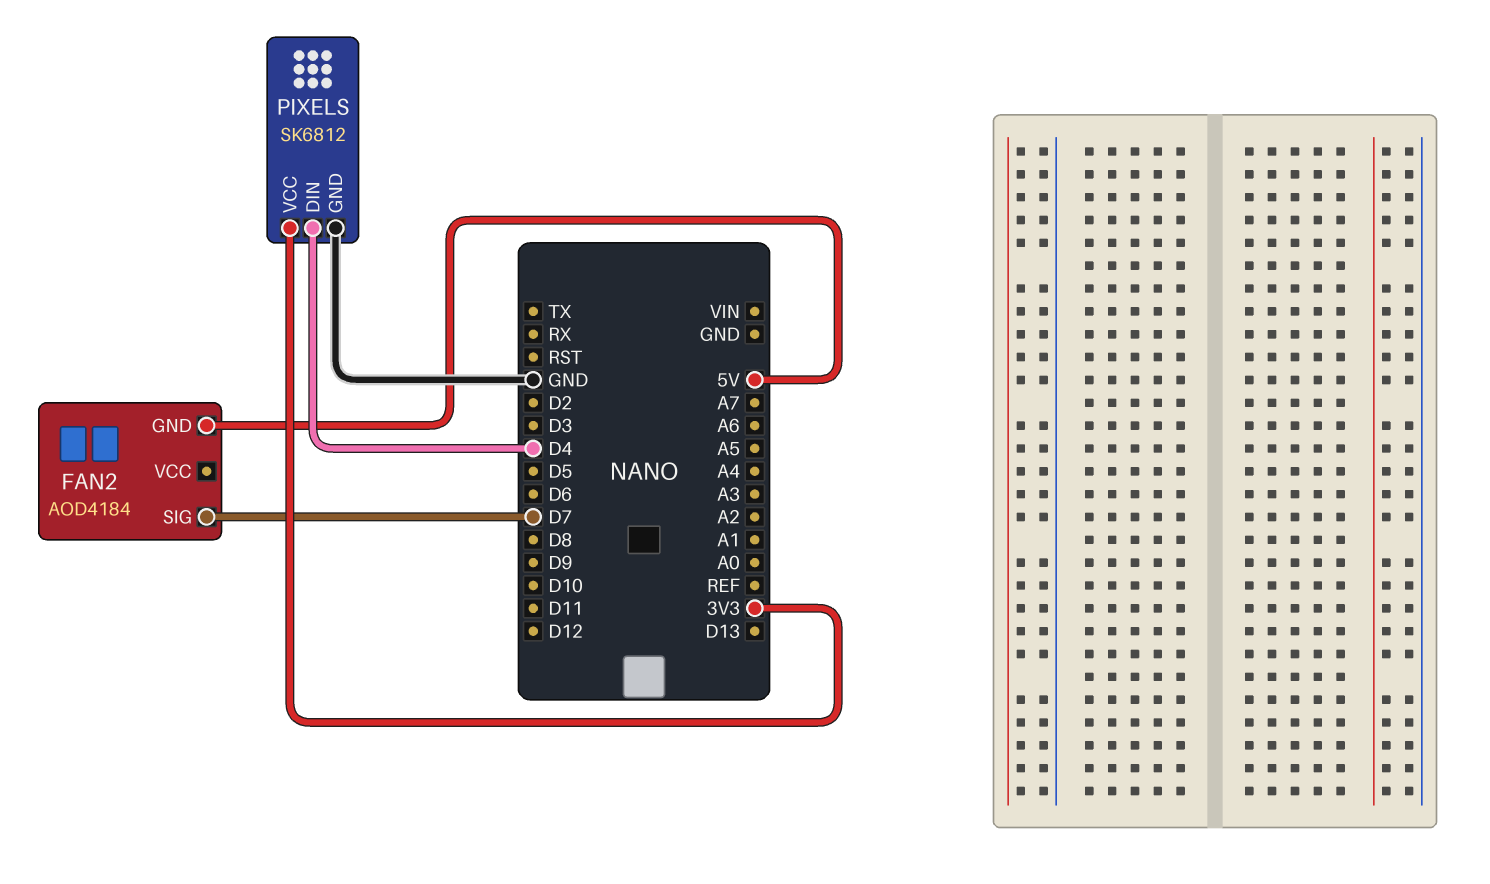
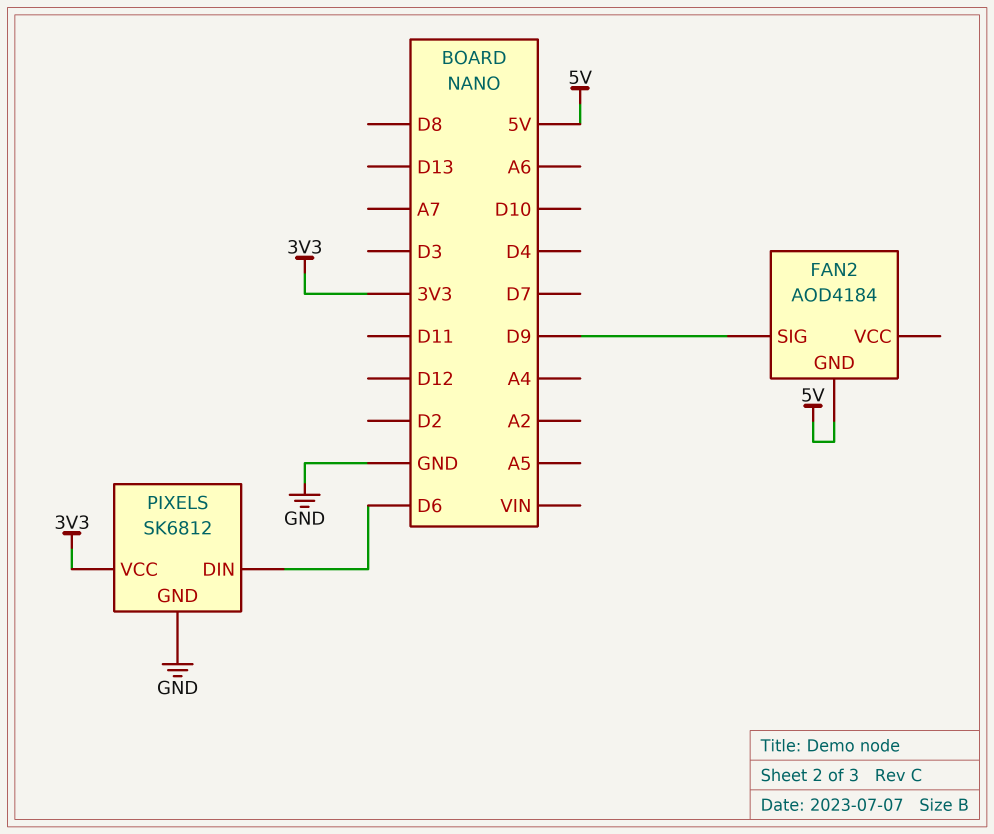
FAN2 pin SIG: D7 -> D9
PIXELS pin DIN: D4 -> D6

